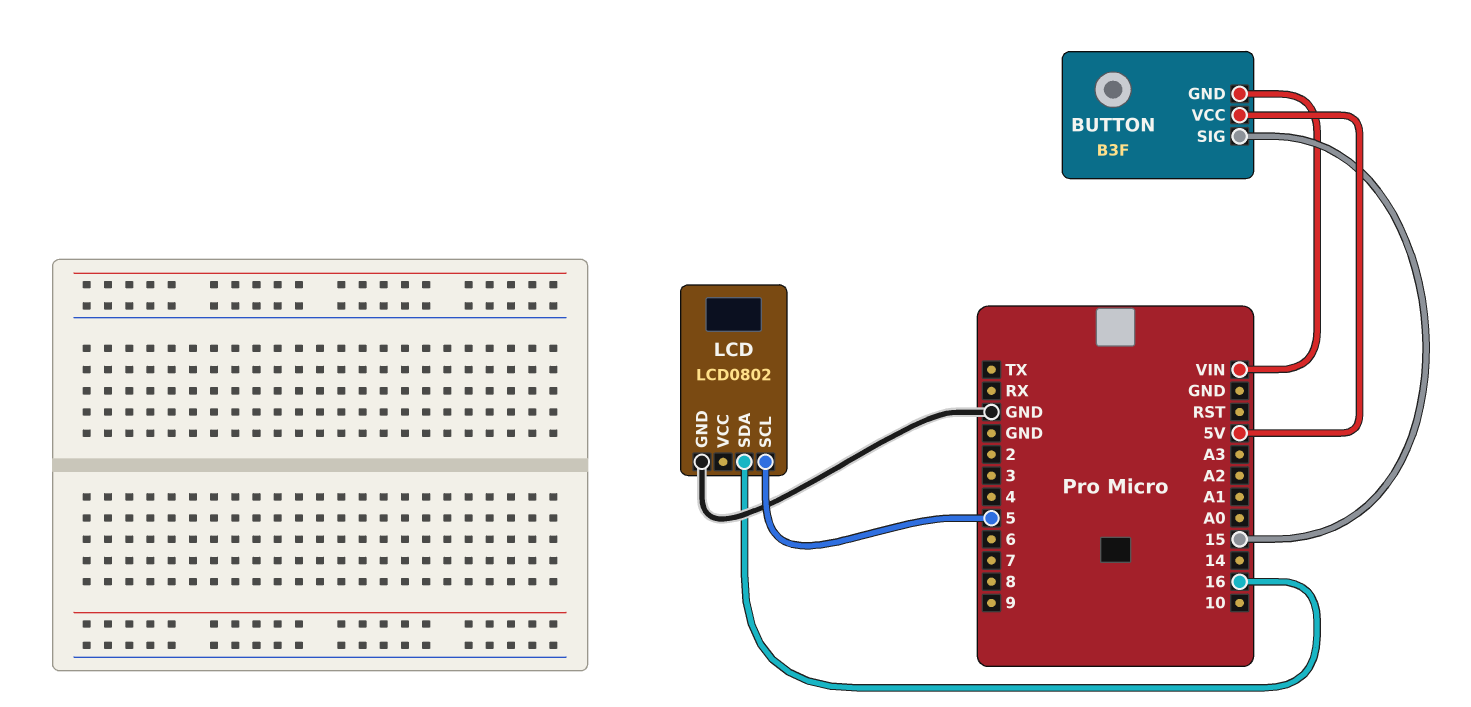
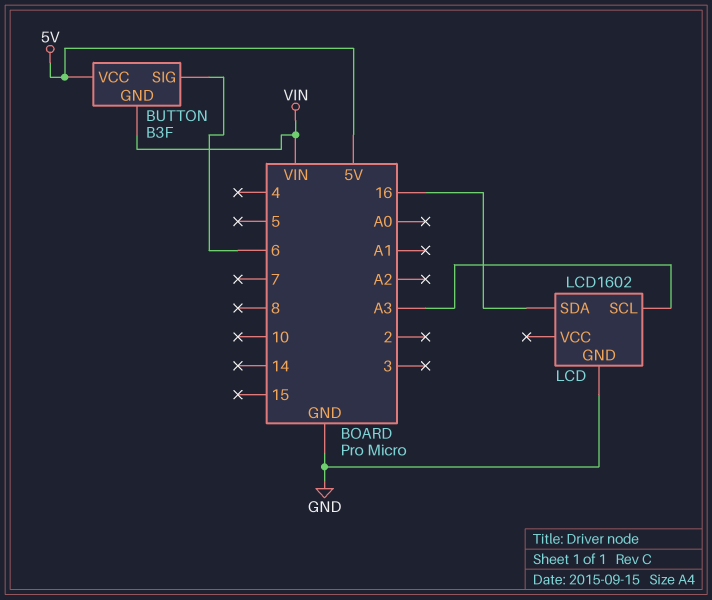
BUTTON pin SIG: 15 -> 6
LCD: LCD0802 -> LCD1602
LCD pin SCL: 5 -> A3

